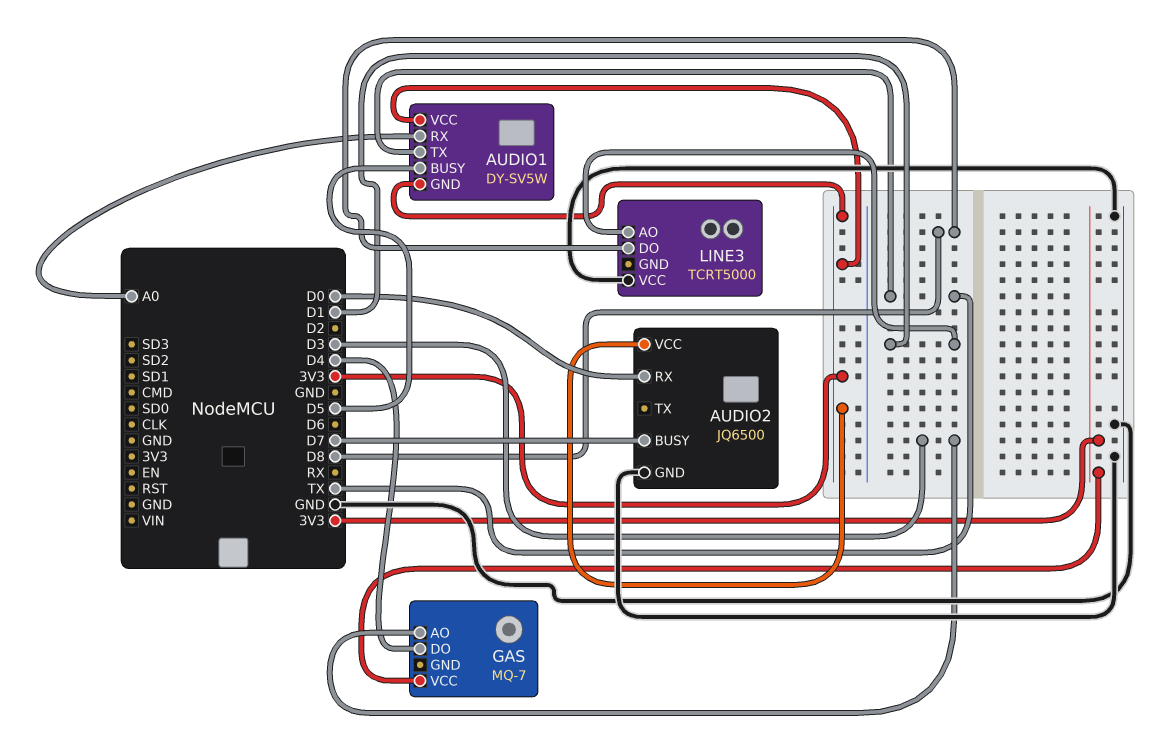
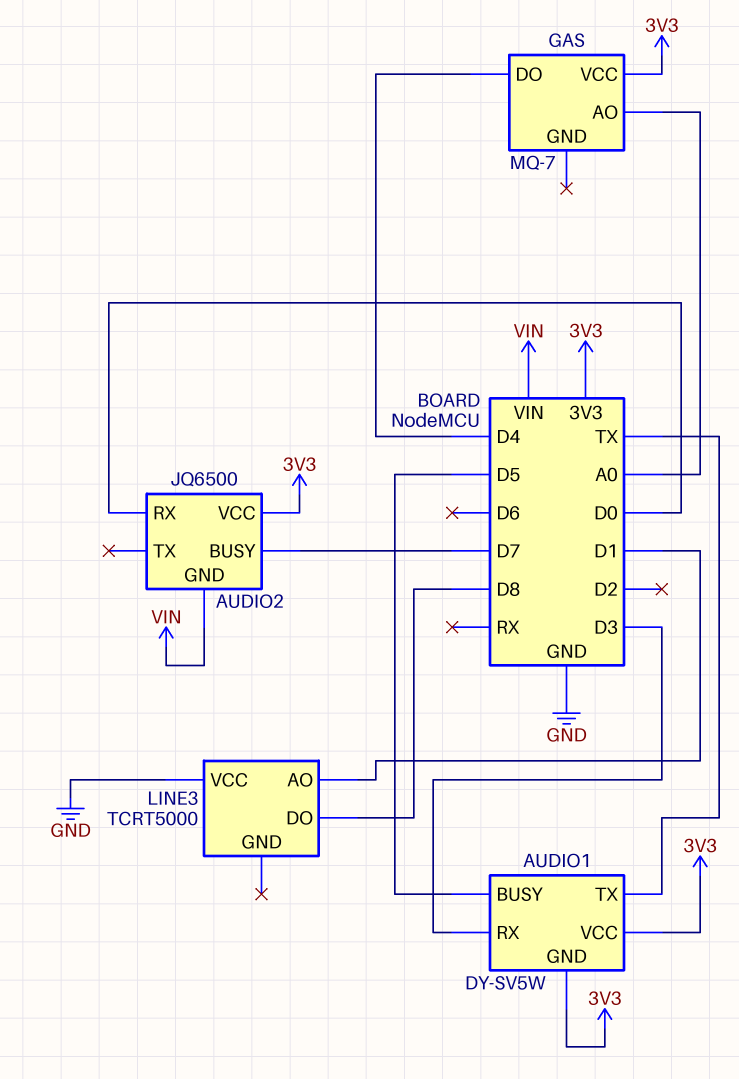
AUDIO1 pin RX: A0 -> D3
AUDIO2 pin GND: GND -> VIN
GAS pin AO: D3 -> A0

